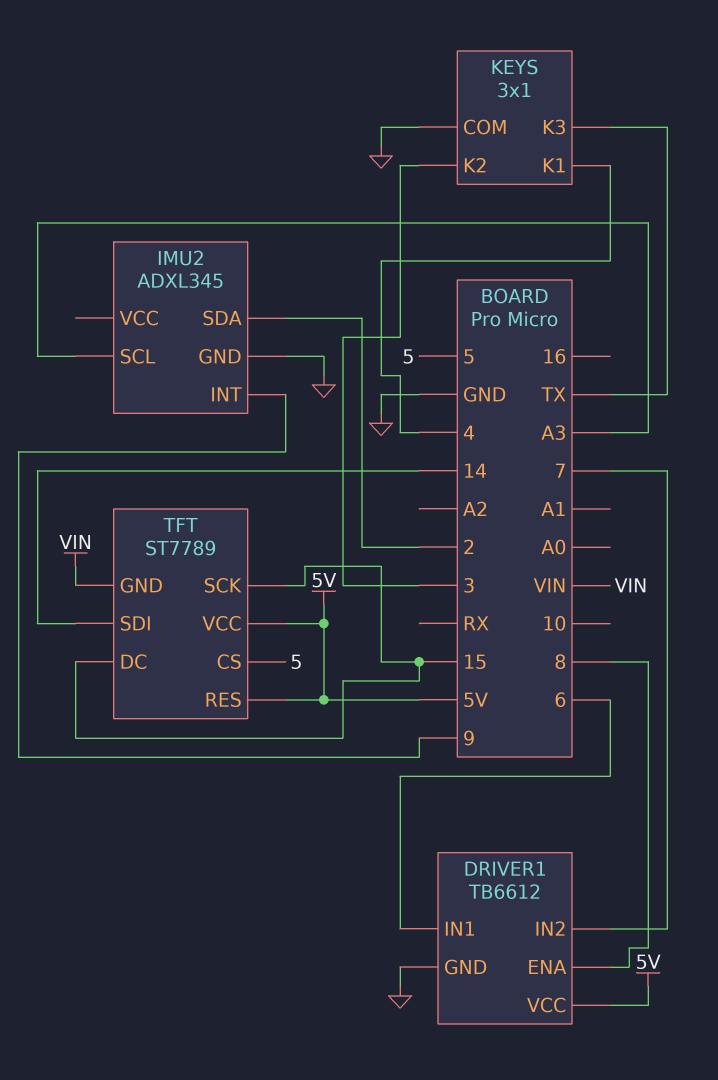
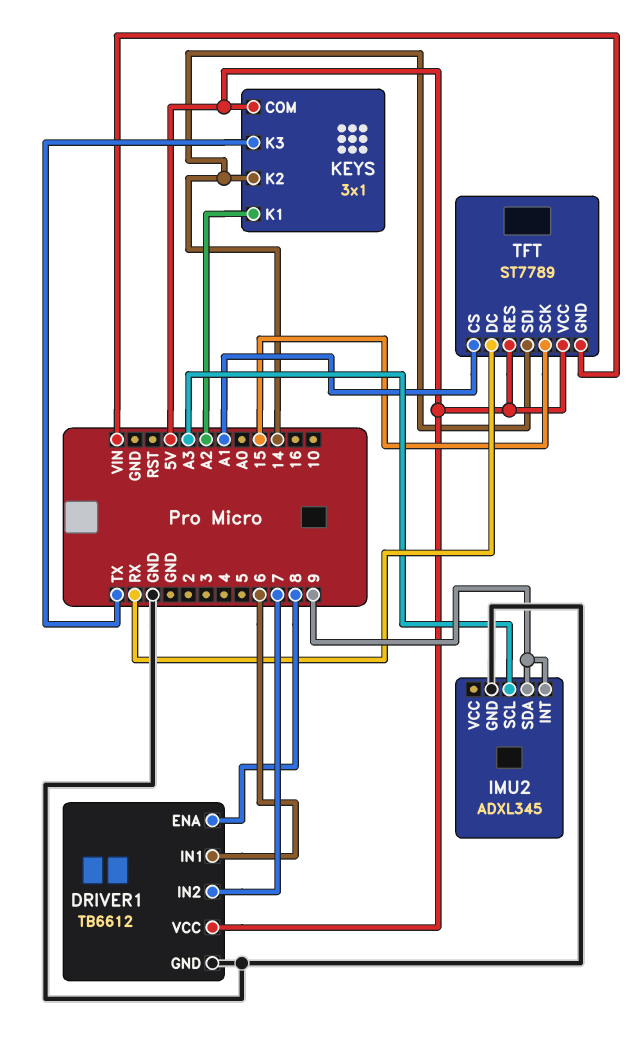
IMU2 pin SDA: 2 -> 9
KEYS pin COM: GND -> 5V
KEYS pin K1: 4 -> A2
KEYS pin K2: 3 -> 14
TFT pin CS: 5 -> A1
TFT pin DC: 15 -> RX

